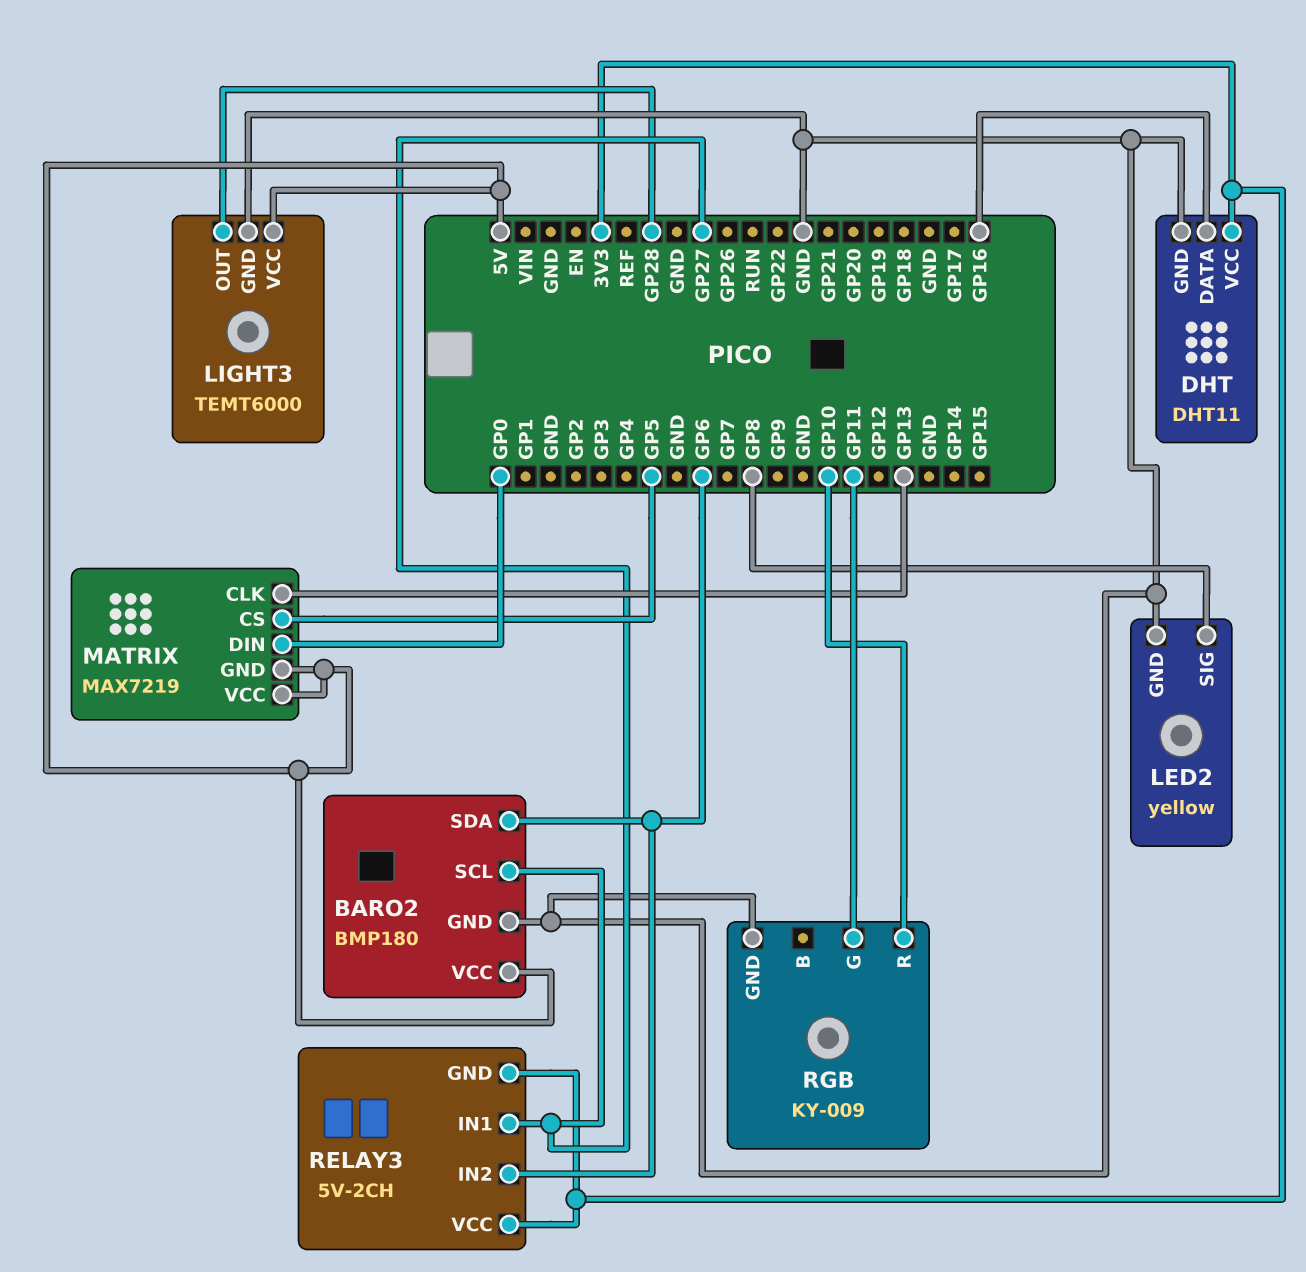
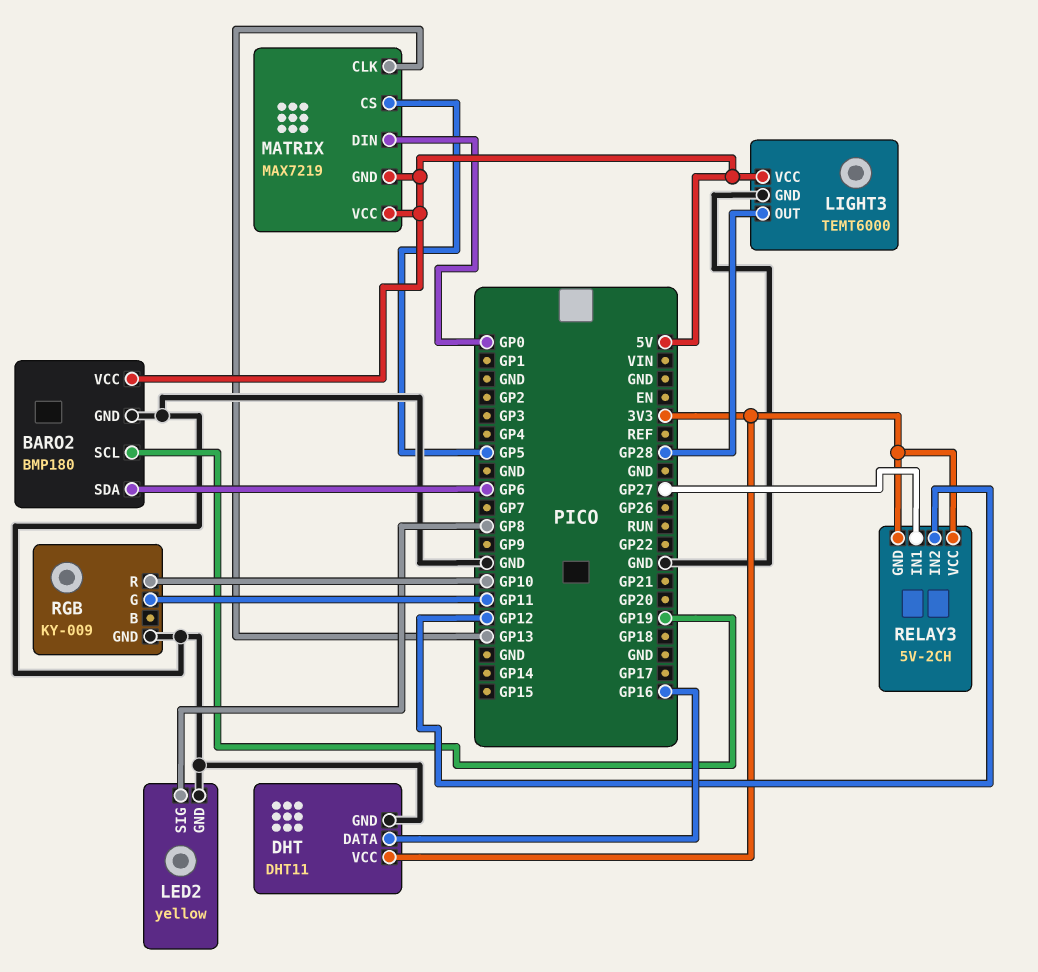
BARO2 pin SCL: GP27 -> GP19
RELAY3 pin IN2: GP6 -> GP12

